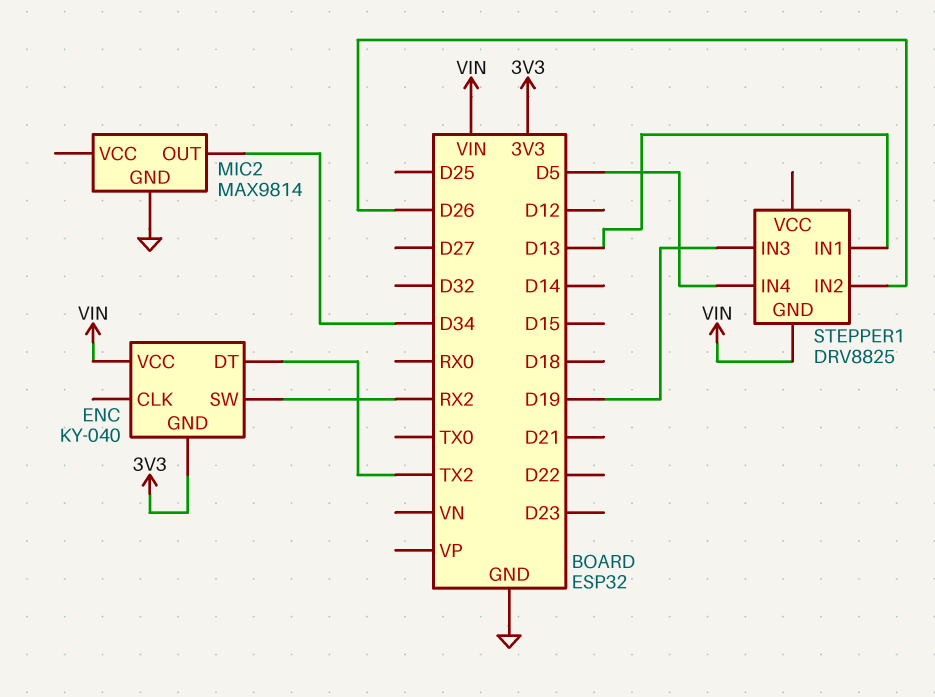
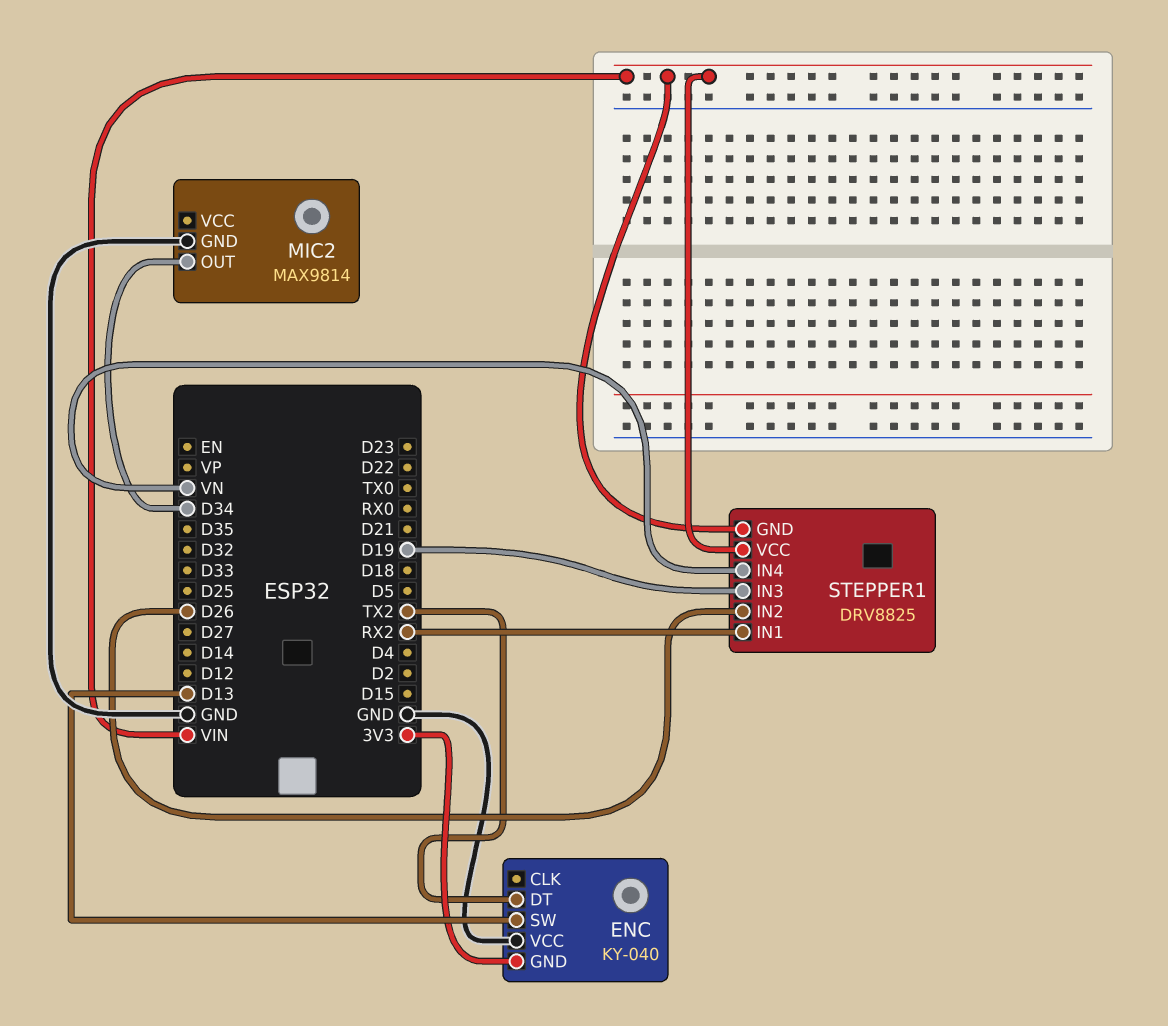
ENC pin SW: RX2 -> D13
ENC pin VCC: VIN -> GND
STEPPER1 pin IN1: D13 -> RX2
STEPPER1 pin IN4: D5 -> VN
STEPPER1 pin VCC: none -> VIN

